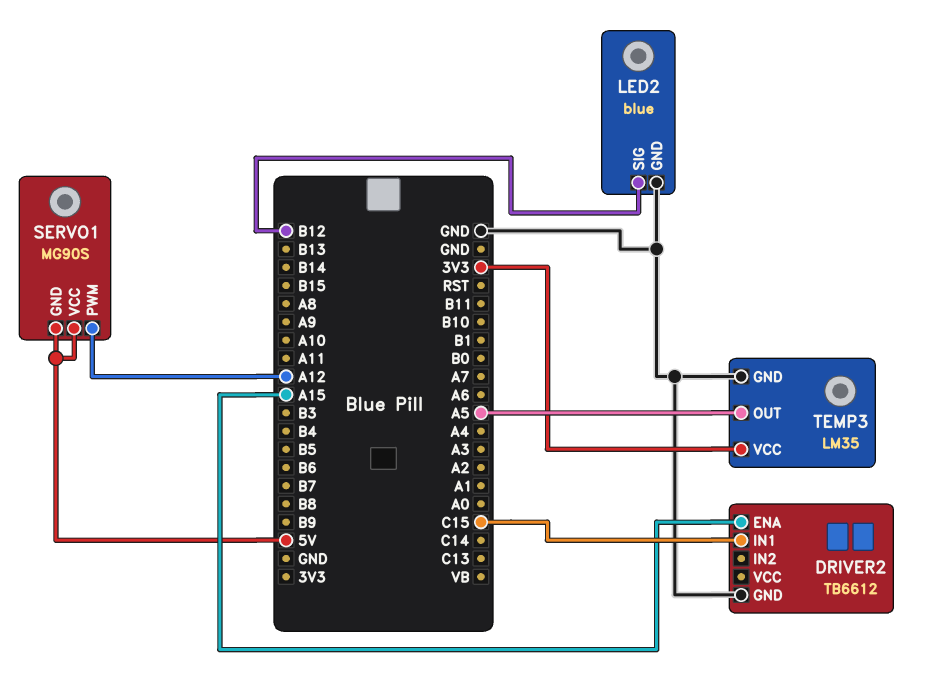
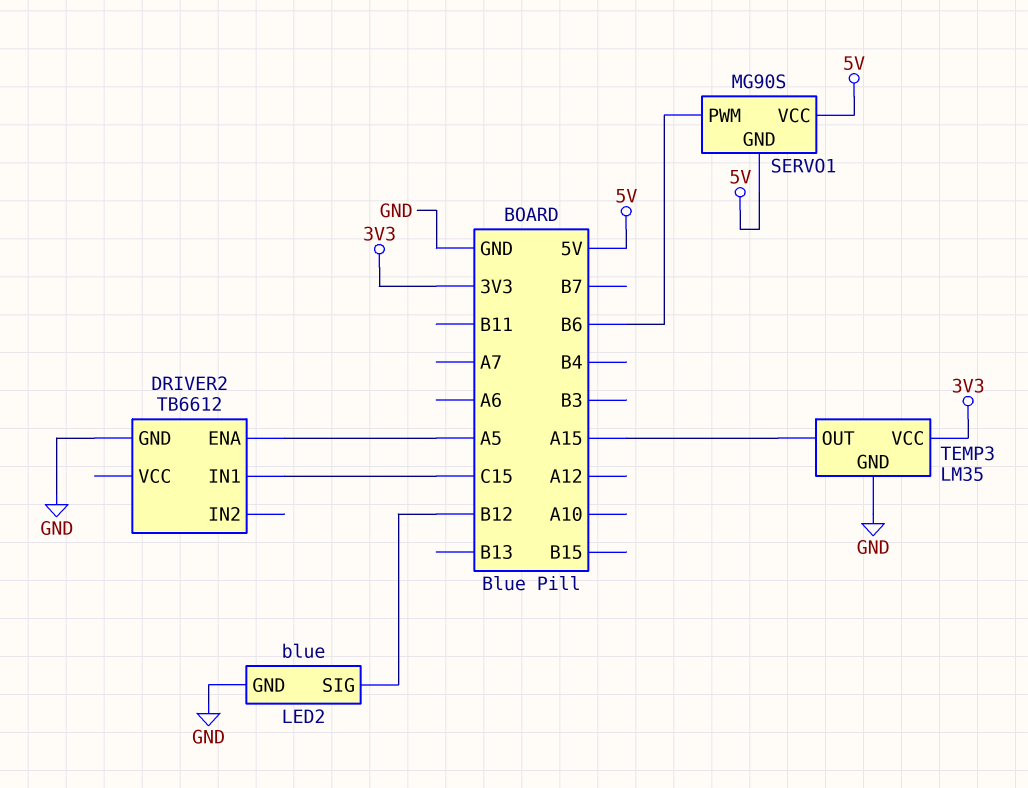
DRIVER2 pin ENA: A15 -> A5
SERVO1 pin PWM: A12 -> B6
TEMP3 pin OUT: A5 -> A15

